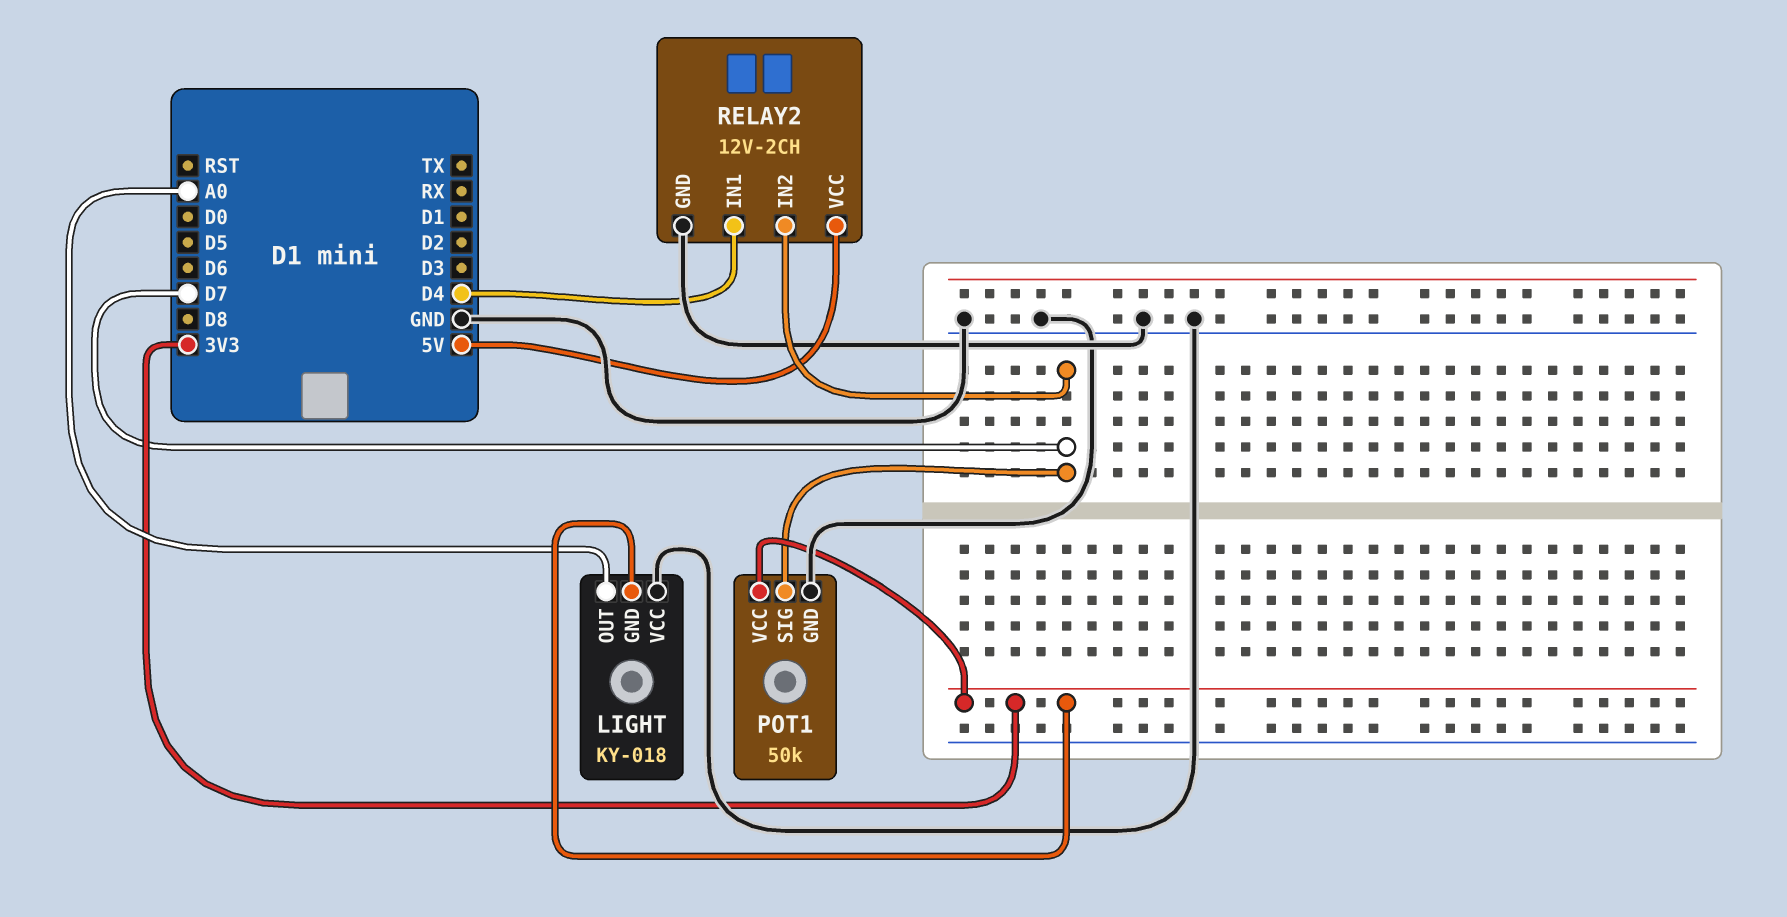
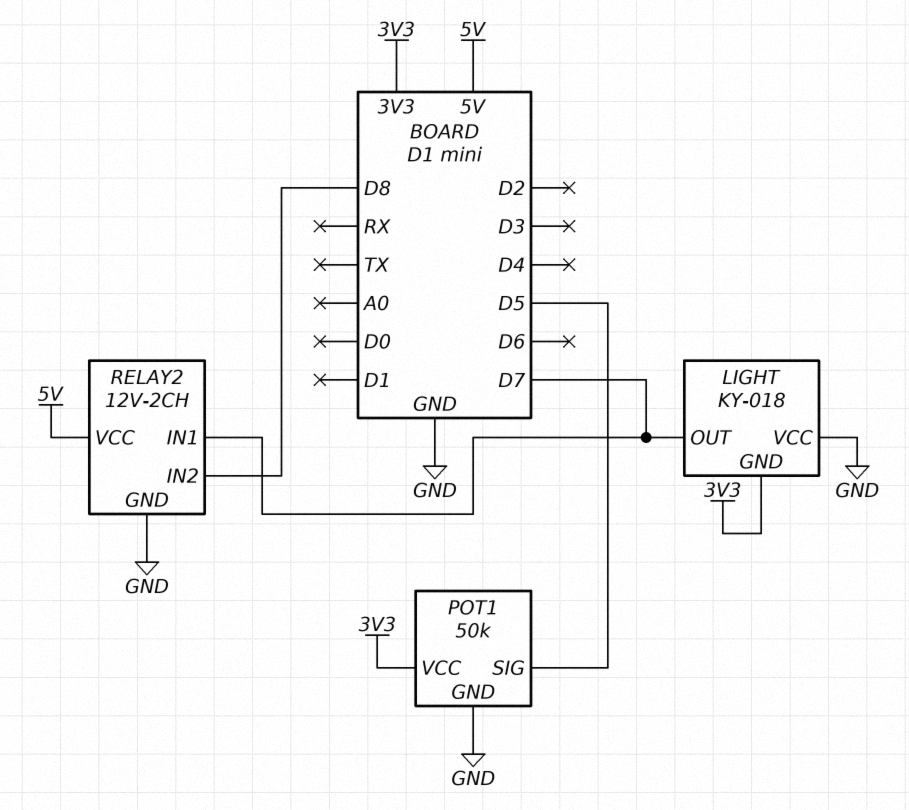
LIGHT pin OUT: A0 -> D7
POT1 pin SIG: D7 -> D5
RELAY2 pin IN1: D4 -> D7
RELAY2 pin IN2: D7 -> D8

